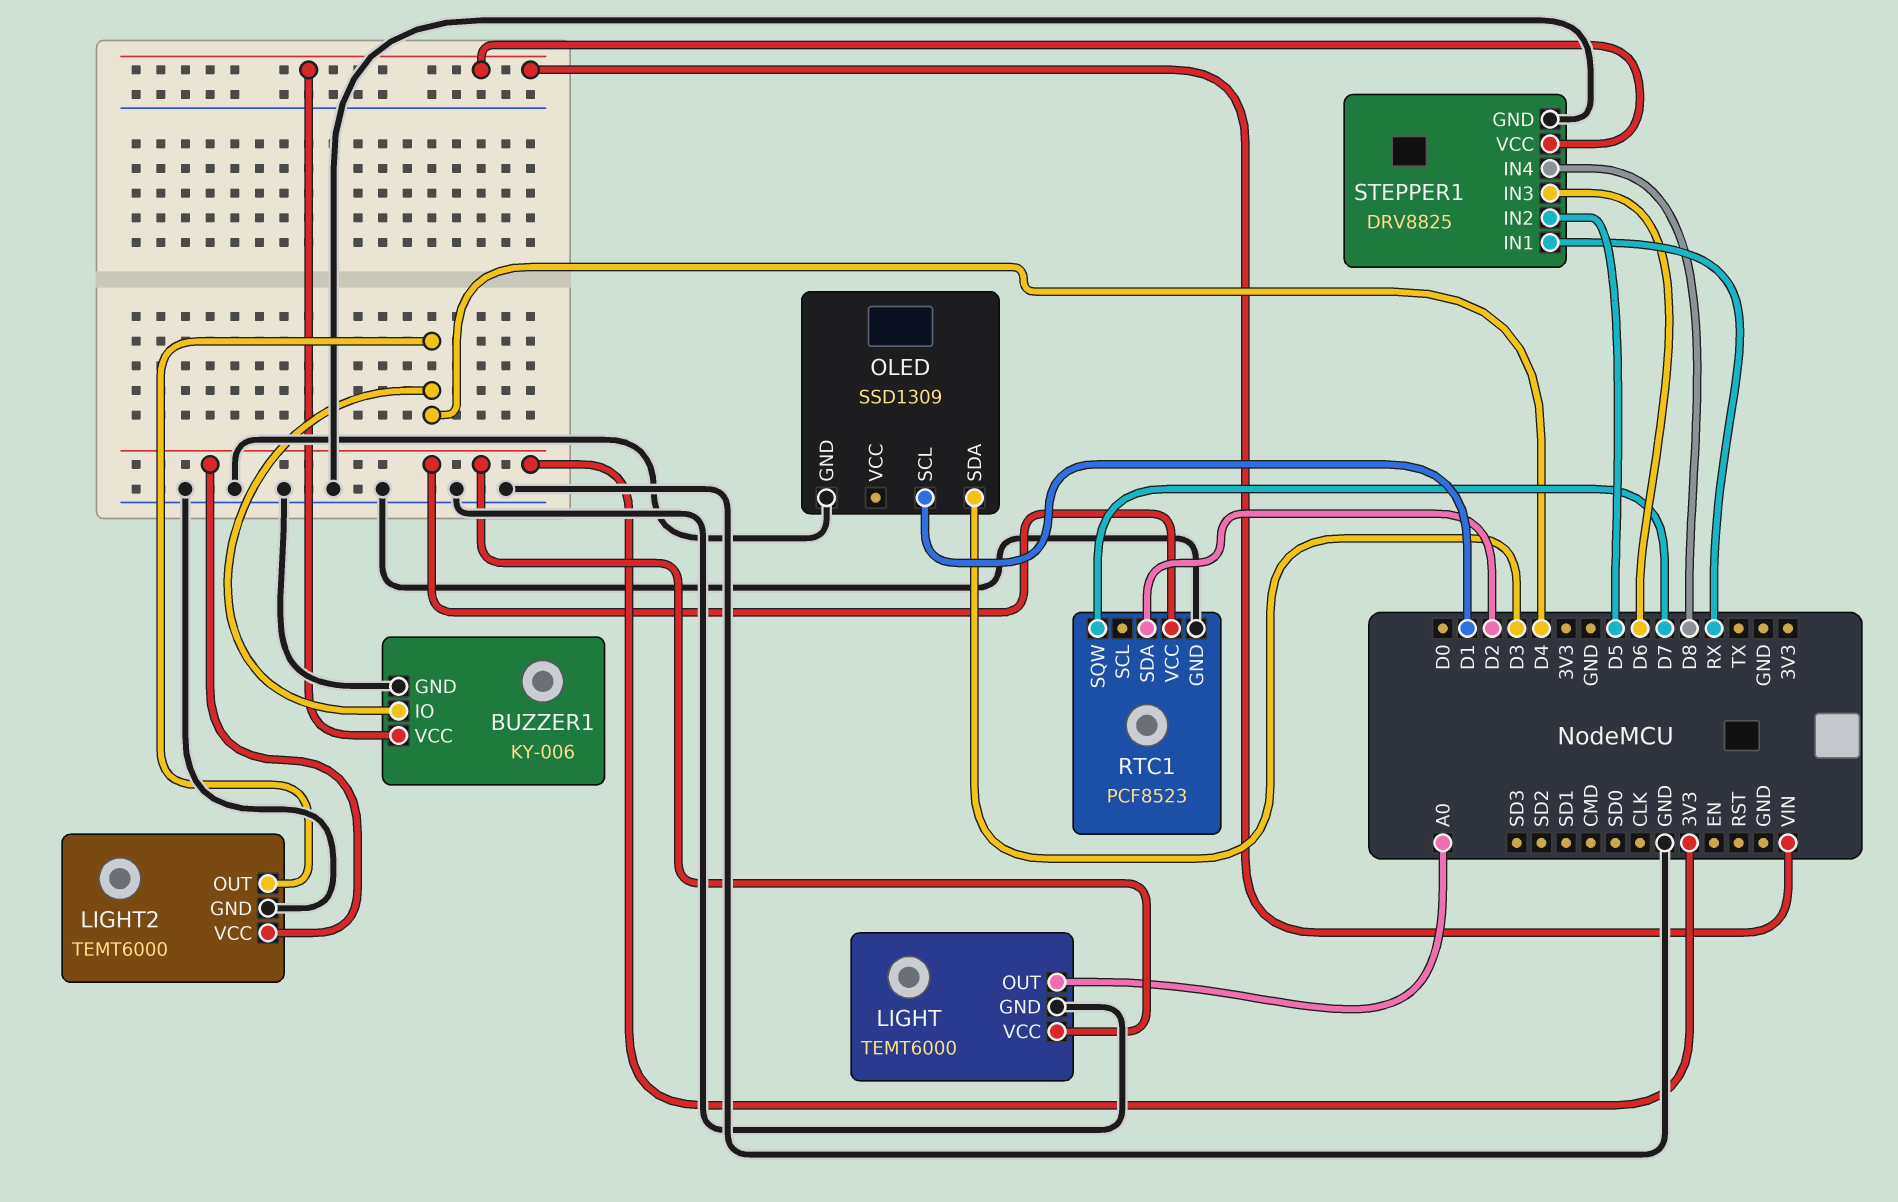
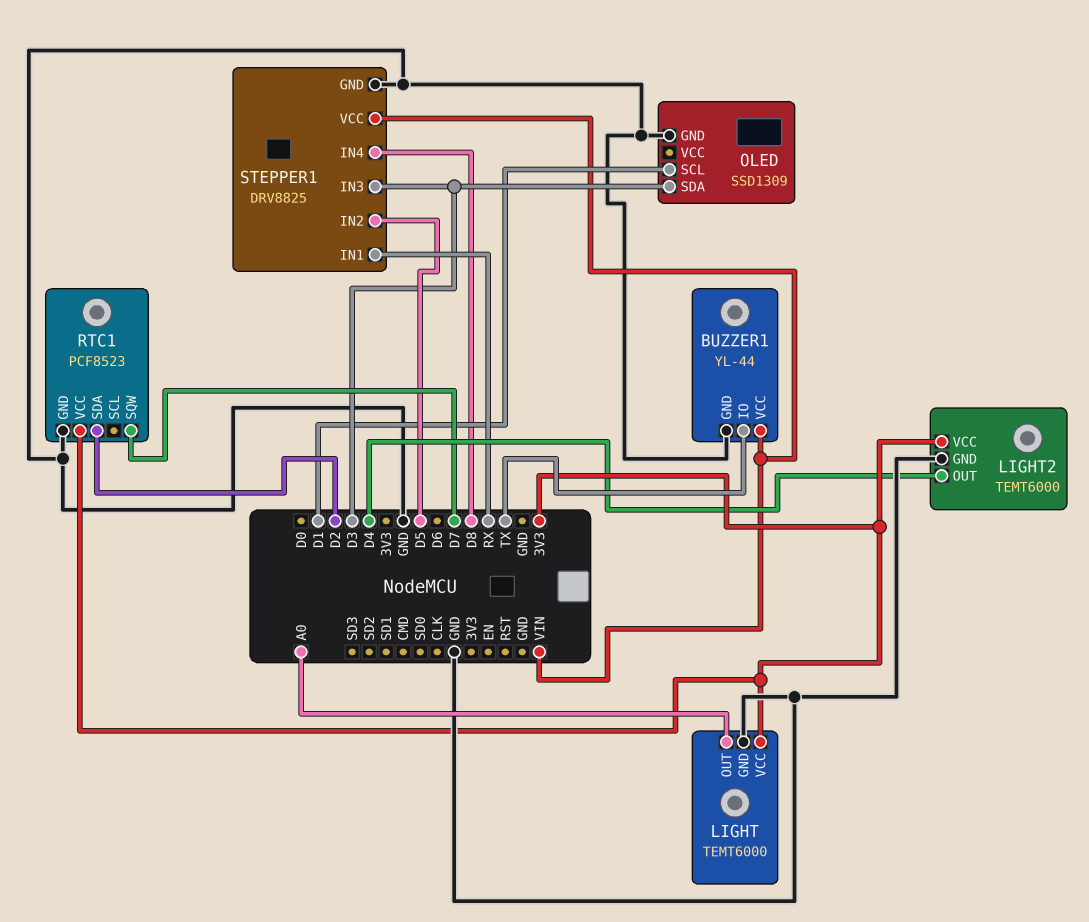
BUZZER1: KY-006 -> YL-44
BUZZER1 pin IO: D4 -> TX
STEPPER1 pin IN3: D6 -> D3

